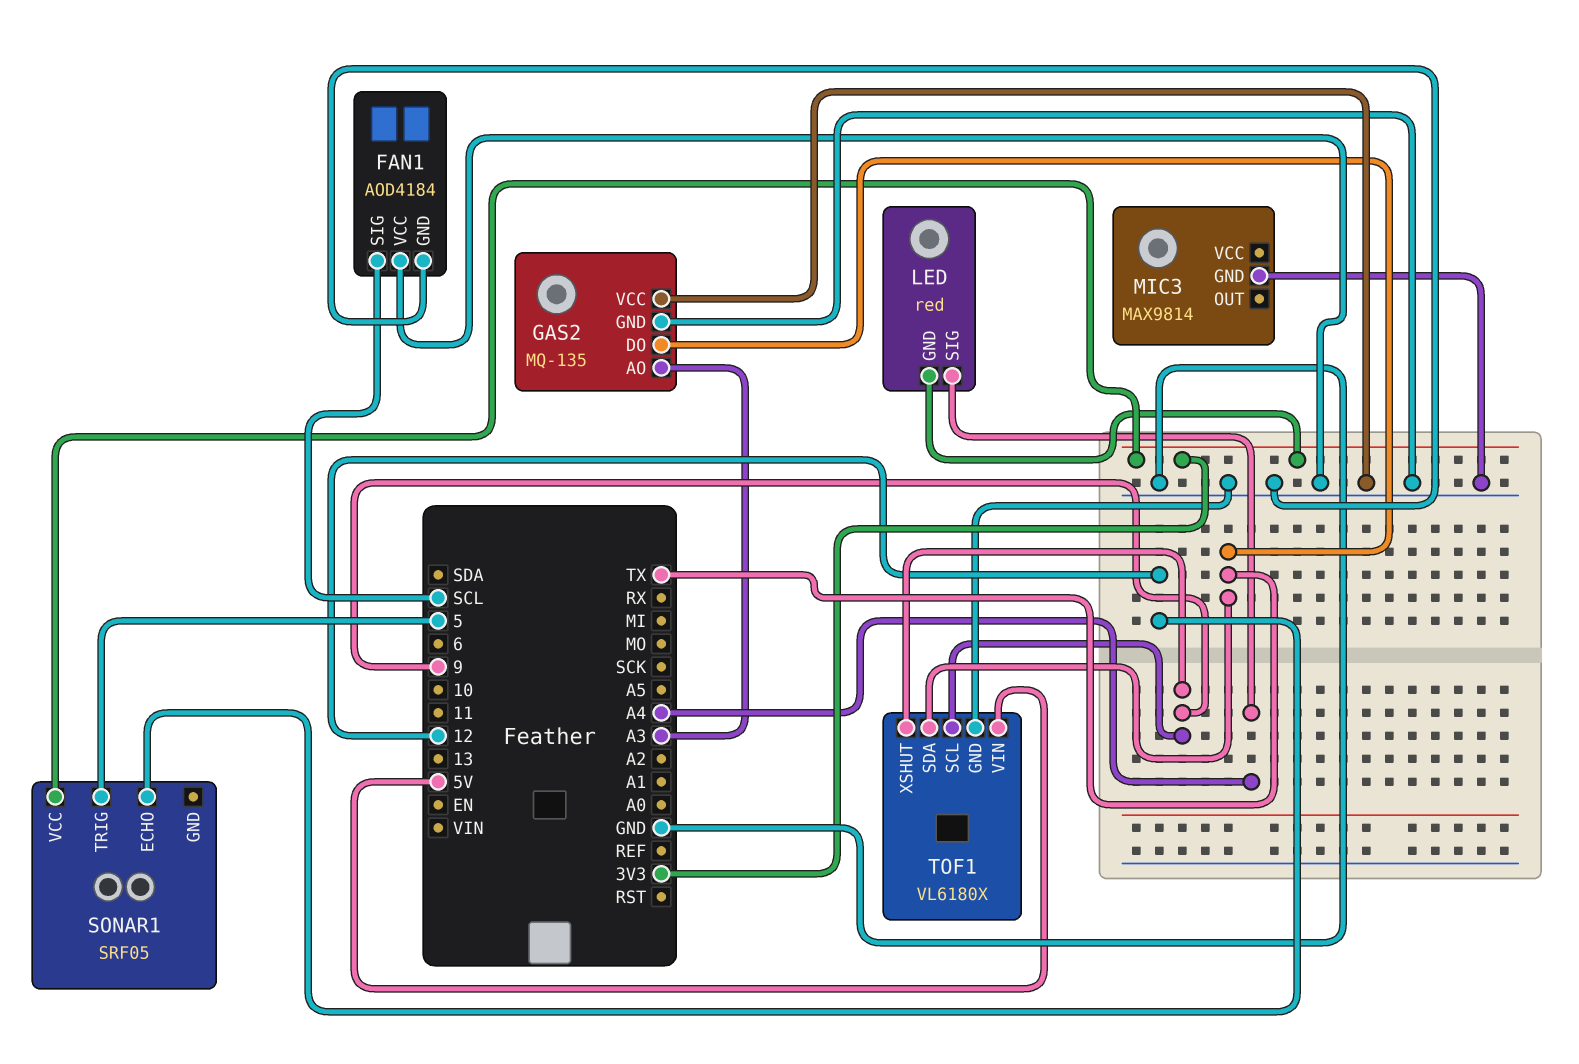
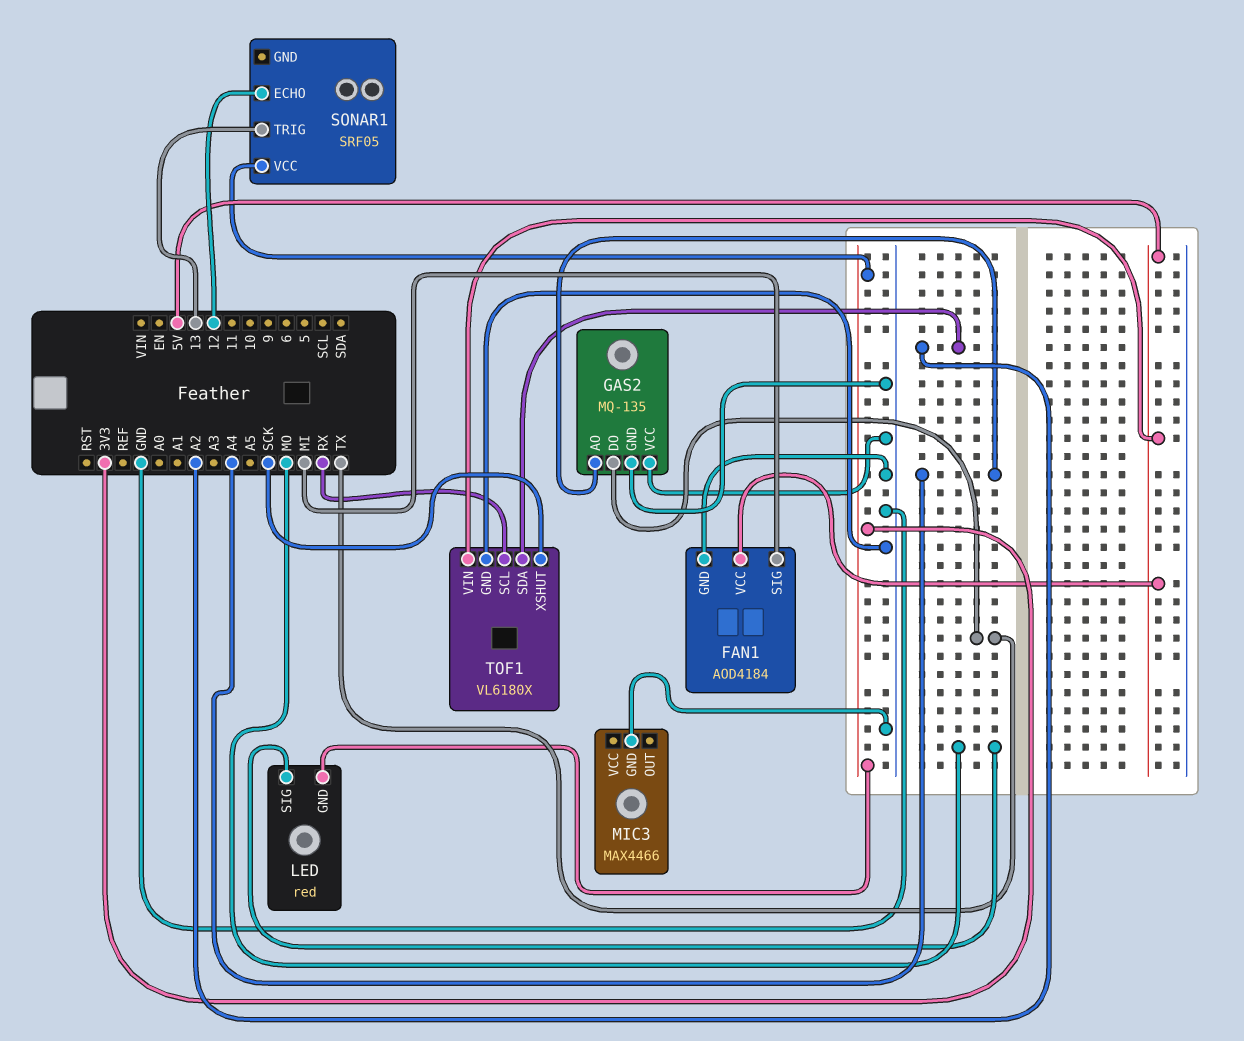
FAN1 pin SIG: SCL -> MI
FAN1 pin VCC: GND -> 5V
GAS2 pin AO: A3 -> A4
LED pin SIG: A4 -> MO
MIC3: MAX9814 -> MAX4466
SONAR1 pin TRIG: 5 -> 13
TOF1 pin SCL: 9 -> RX
TOF1 pin SDA: TX -> A2
TOF1 pin XSHUT: 9 -> SCK

